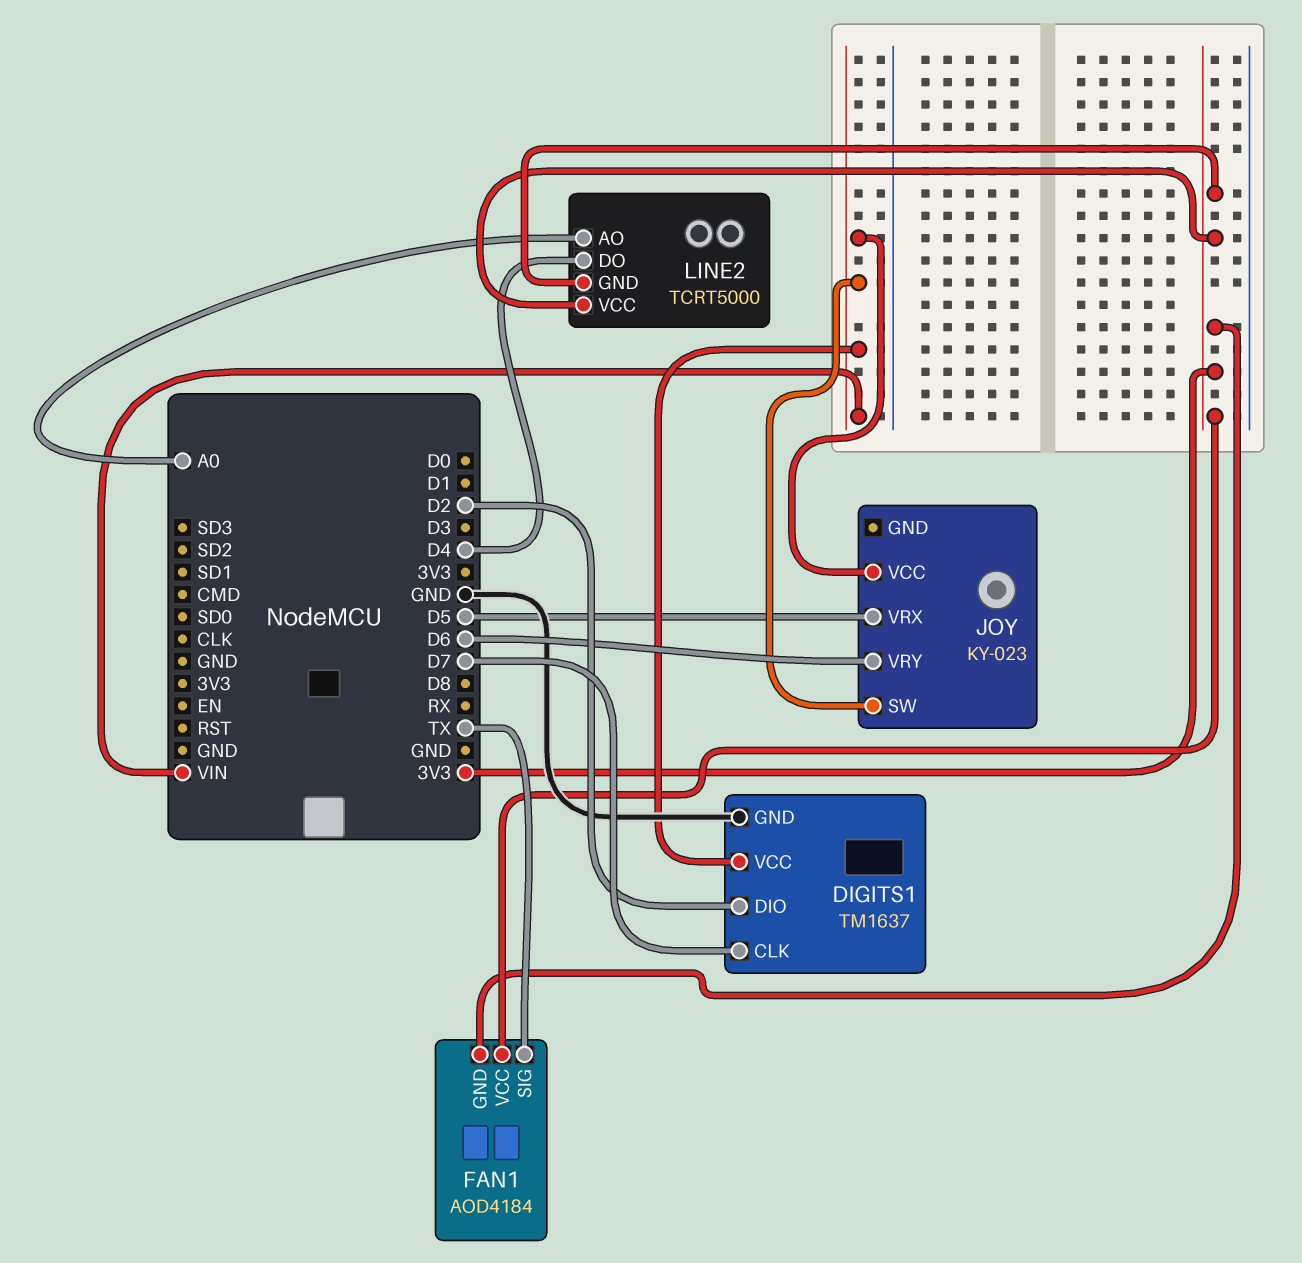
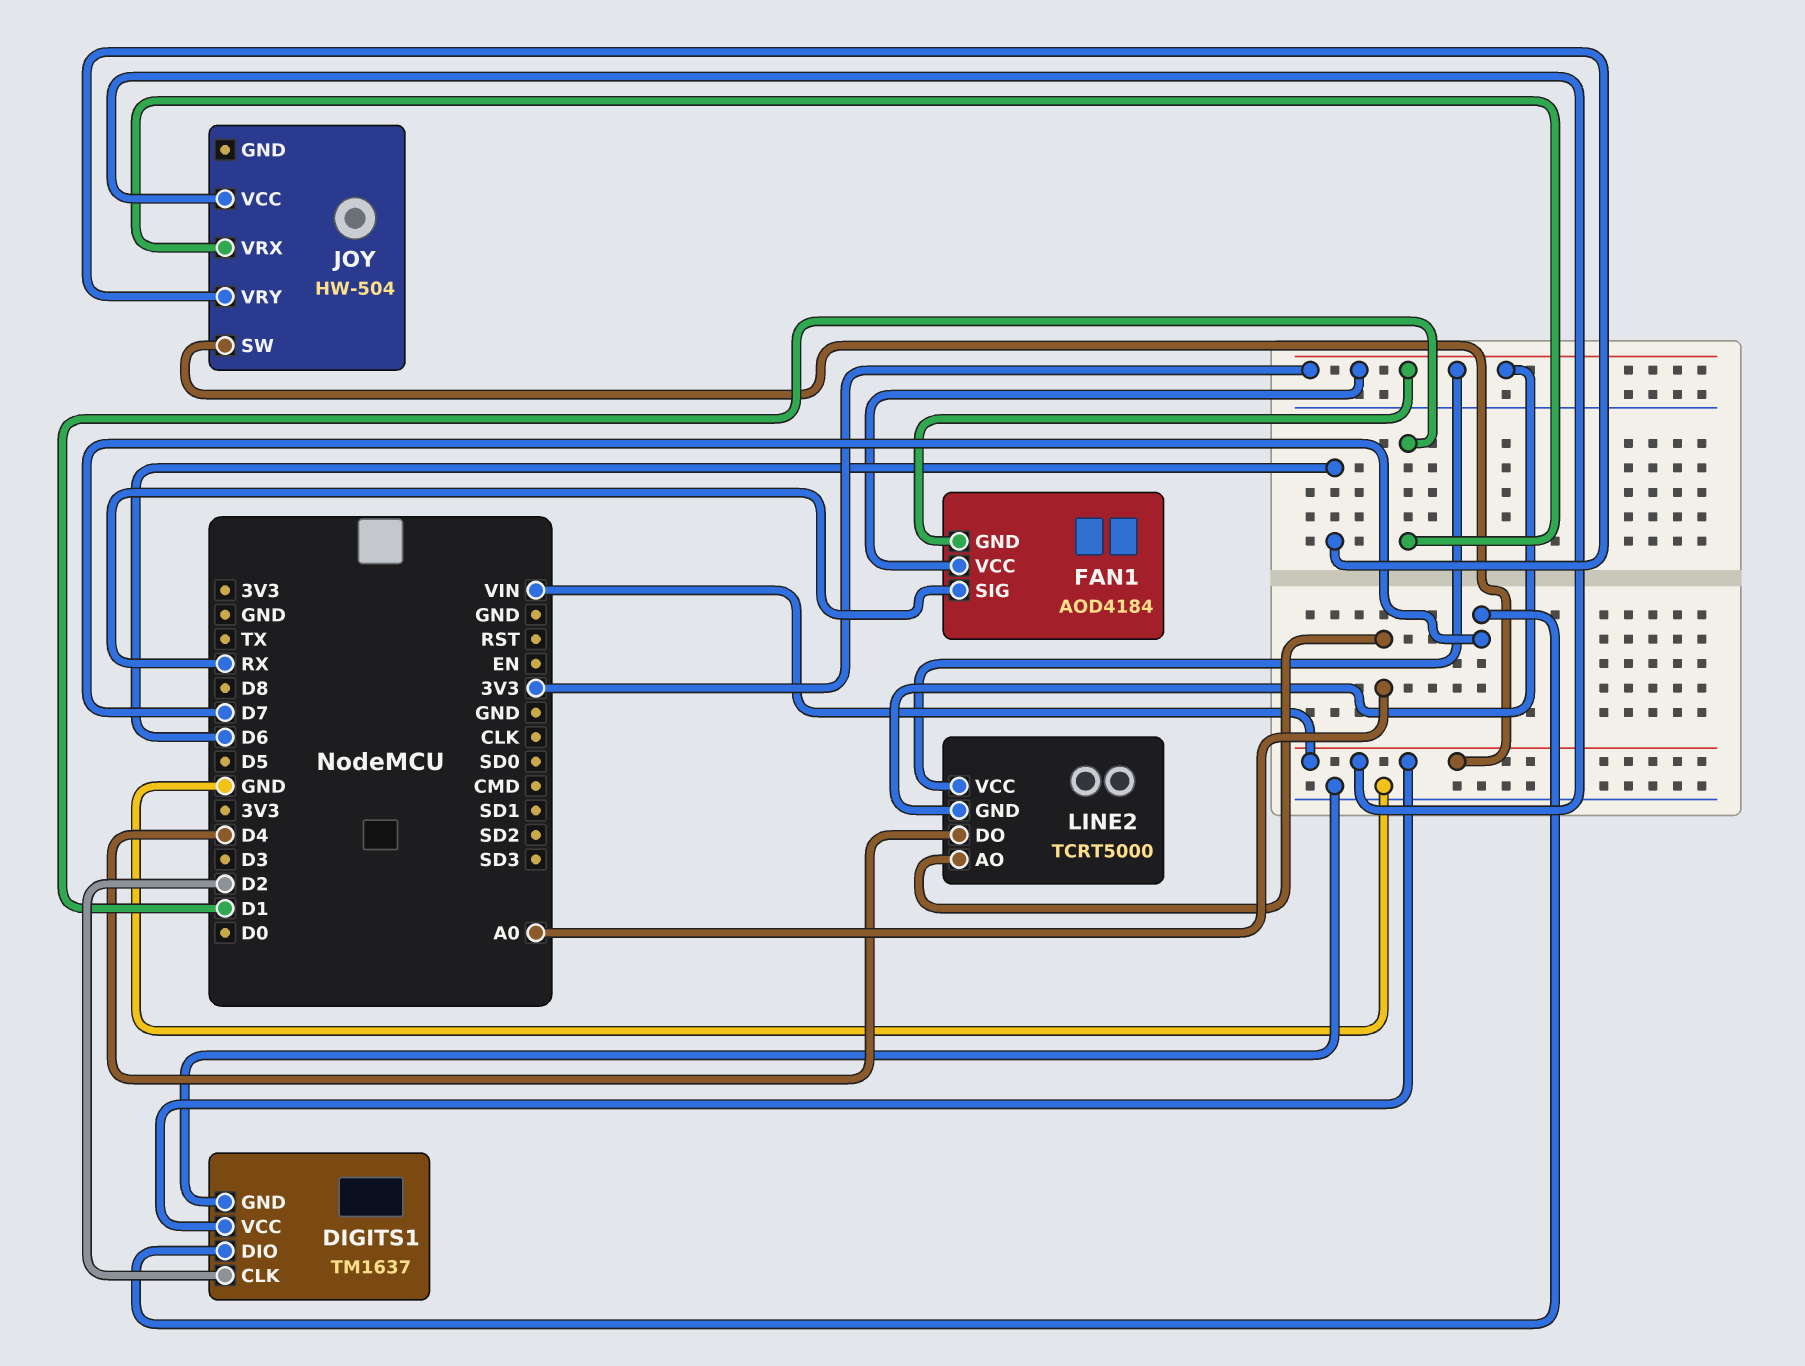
DIGITS1 pin CLK: D7 -> D2
DIGITS1 pin DIO: D2 -> D7
FAN1 pin SIG: TX -> RX
JOY: KY-023 -> HW-504
JOY pin VRX: D5 -> D1

